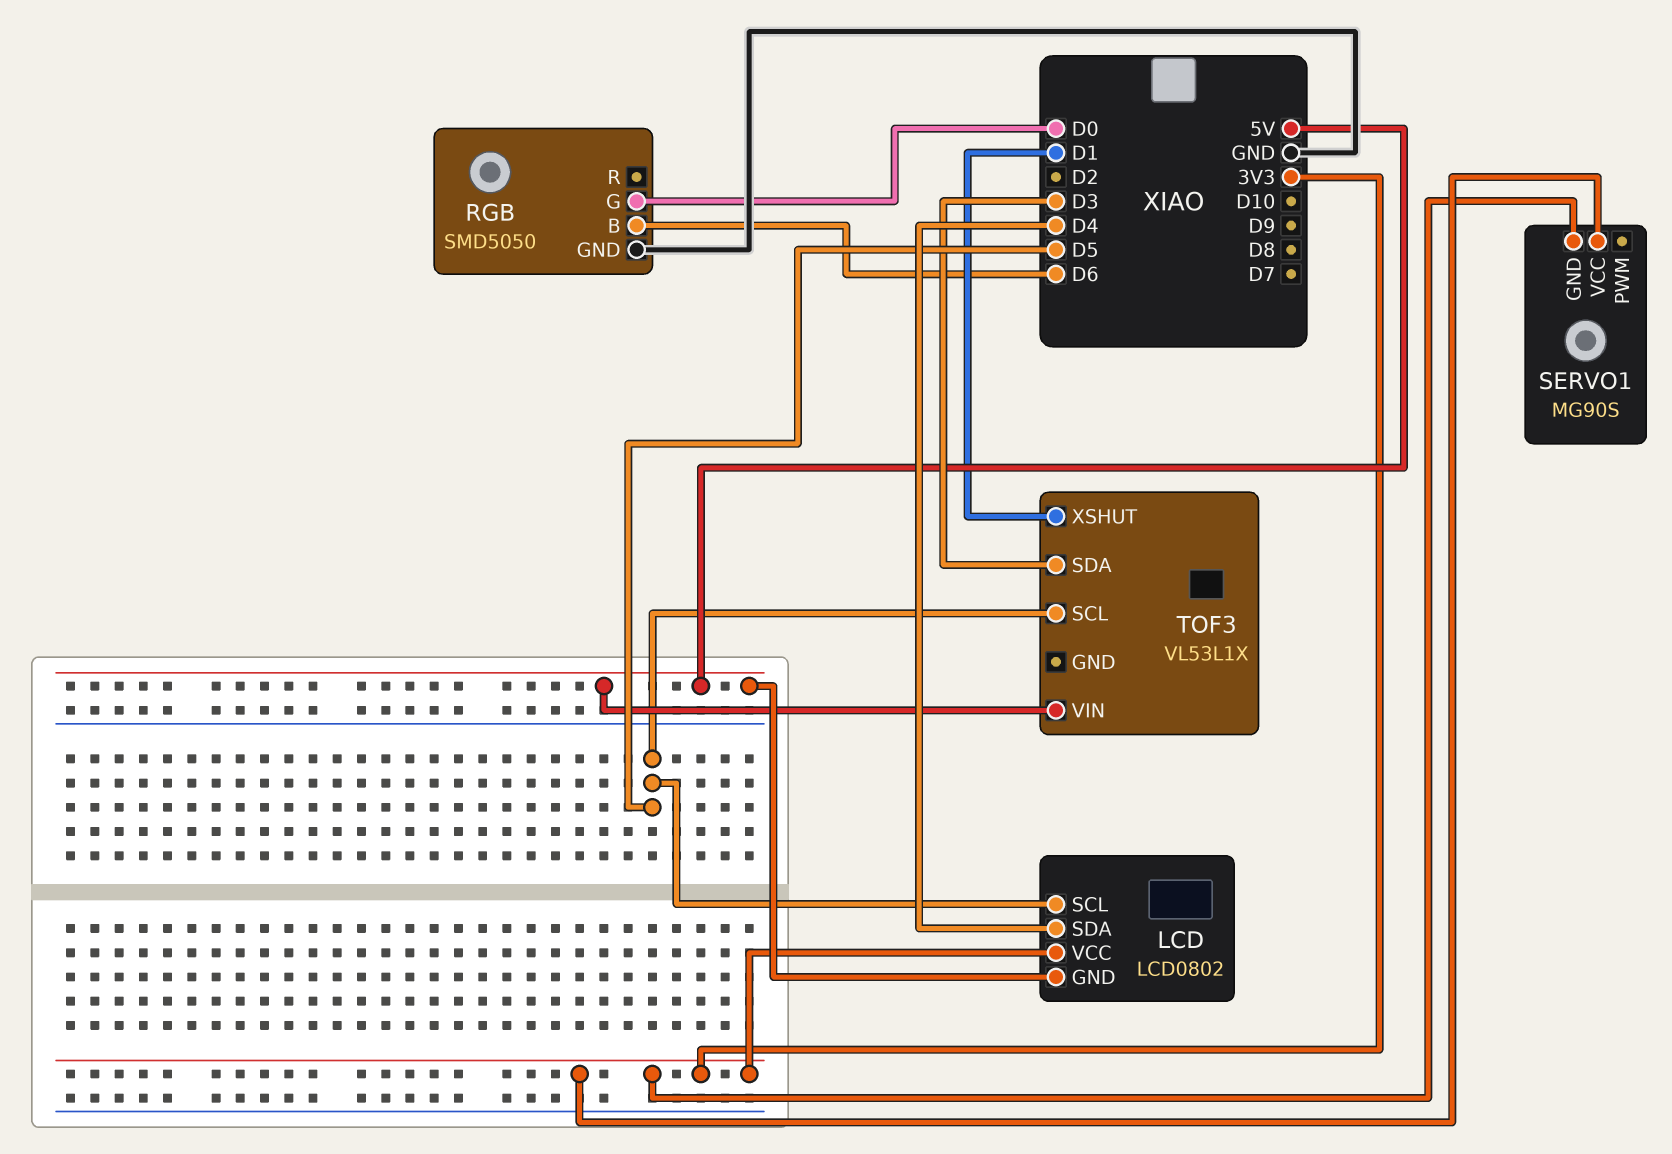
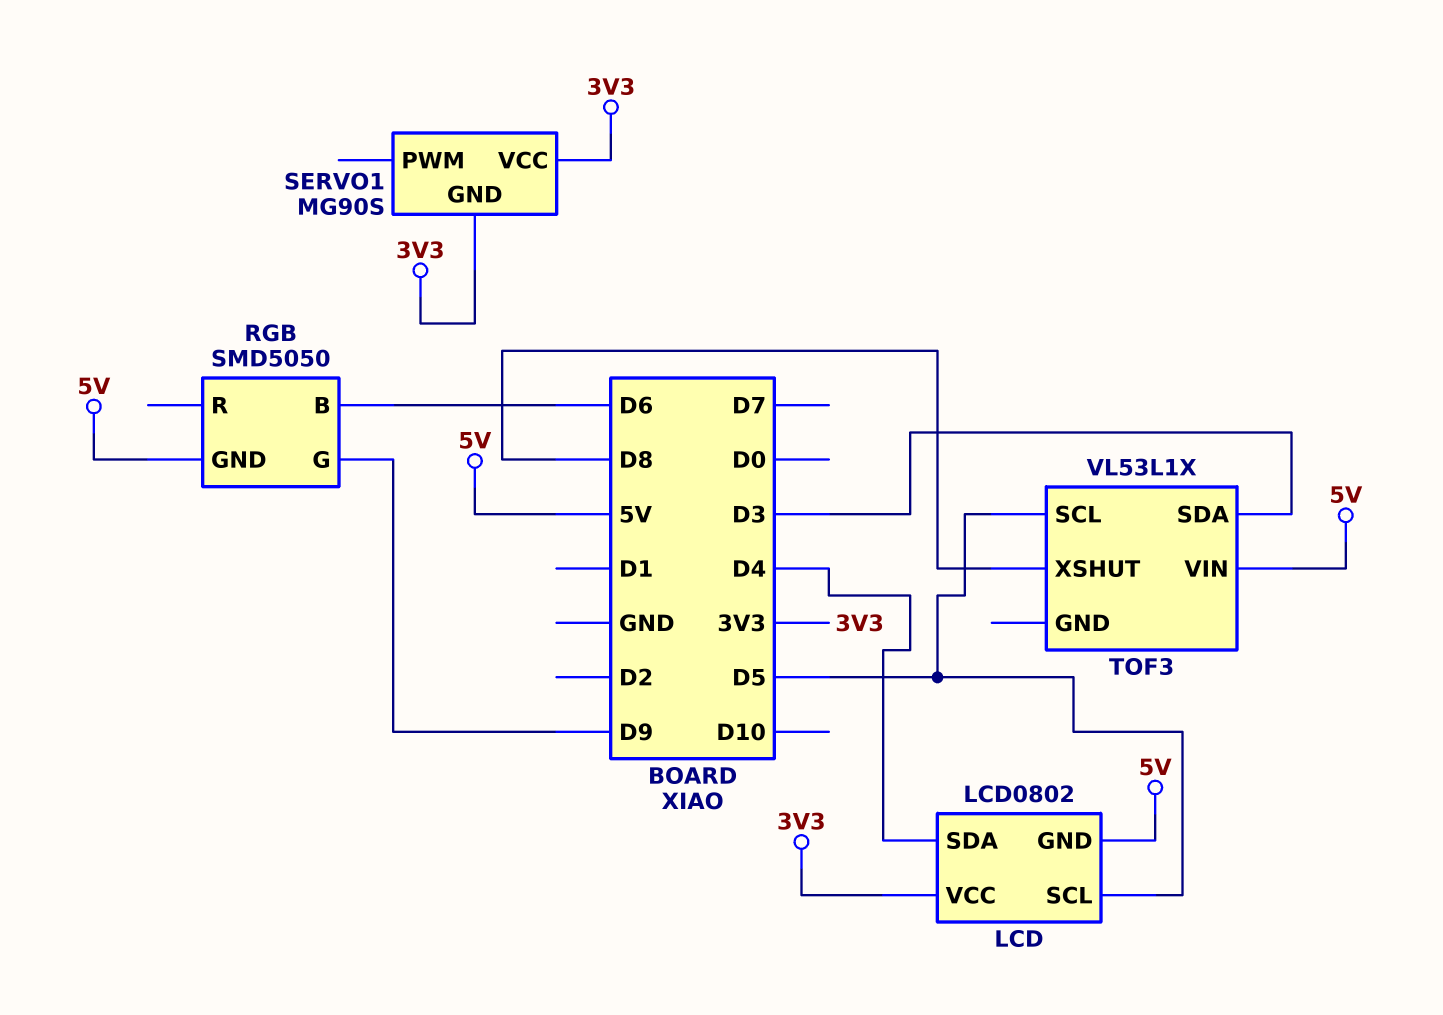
RGB pin G: D0 -> D9
RGB pin GND: GND -> 5V
TOF3 pin XSHUT: D1 -> D8

